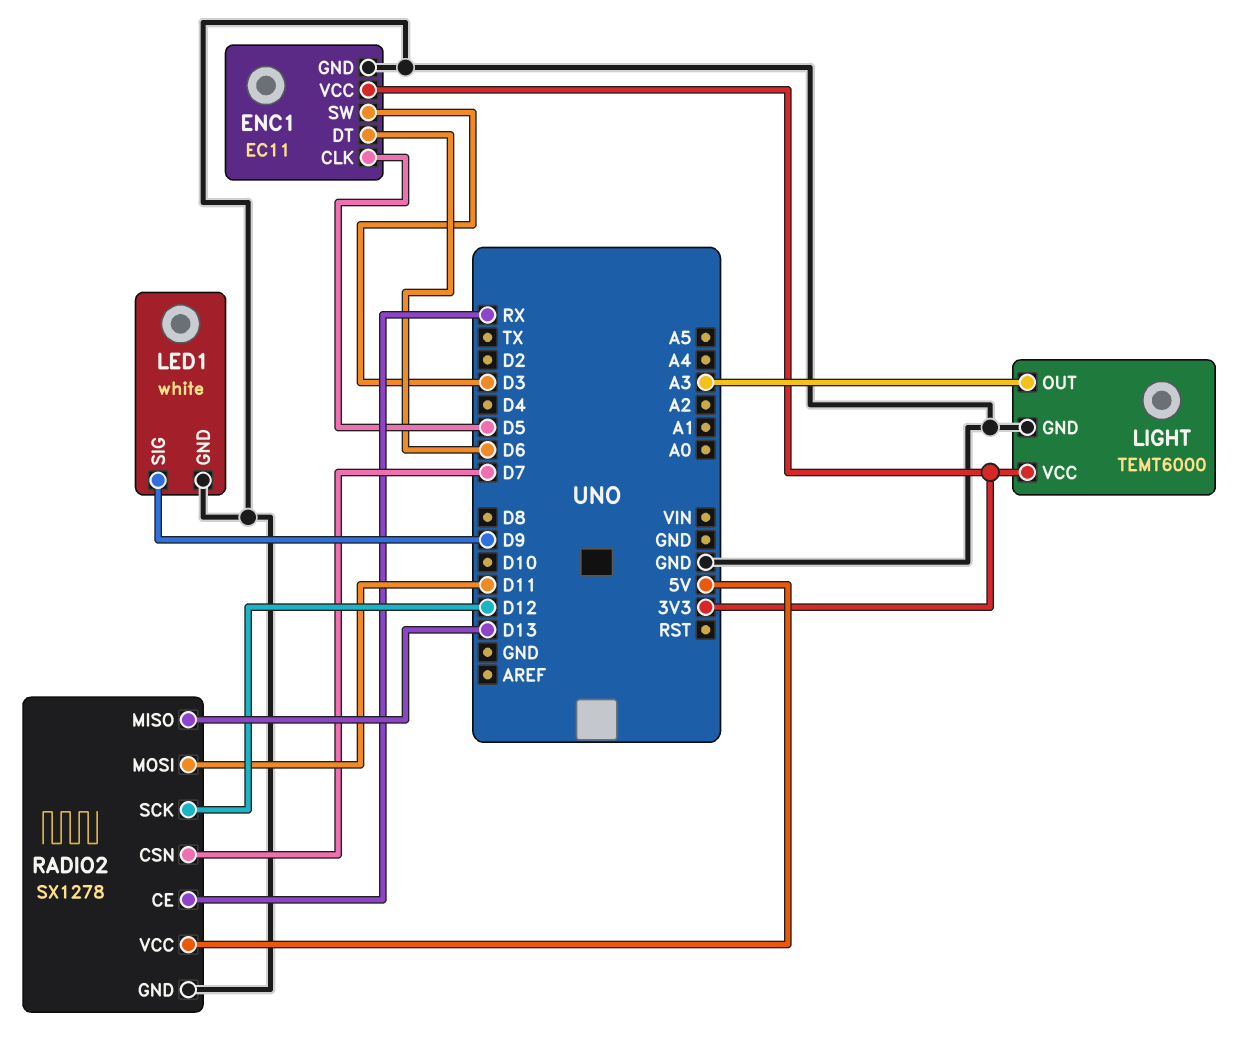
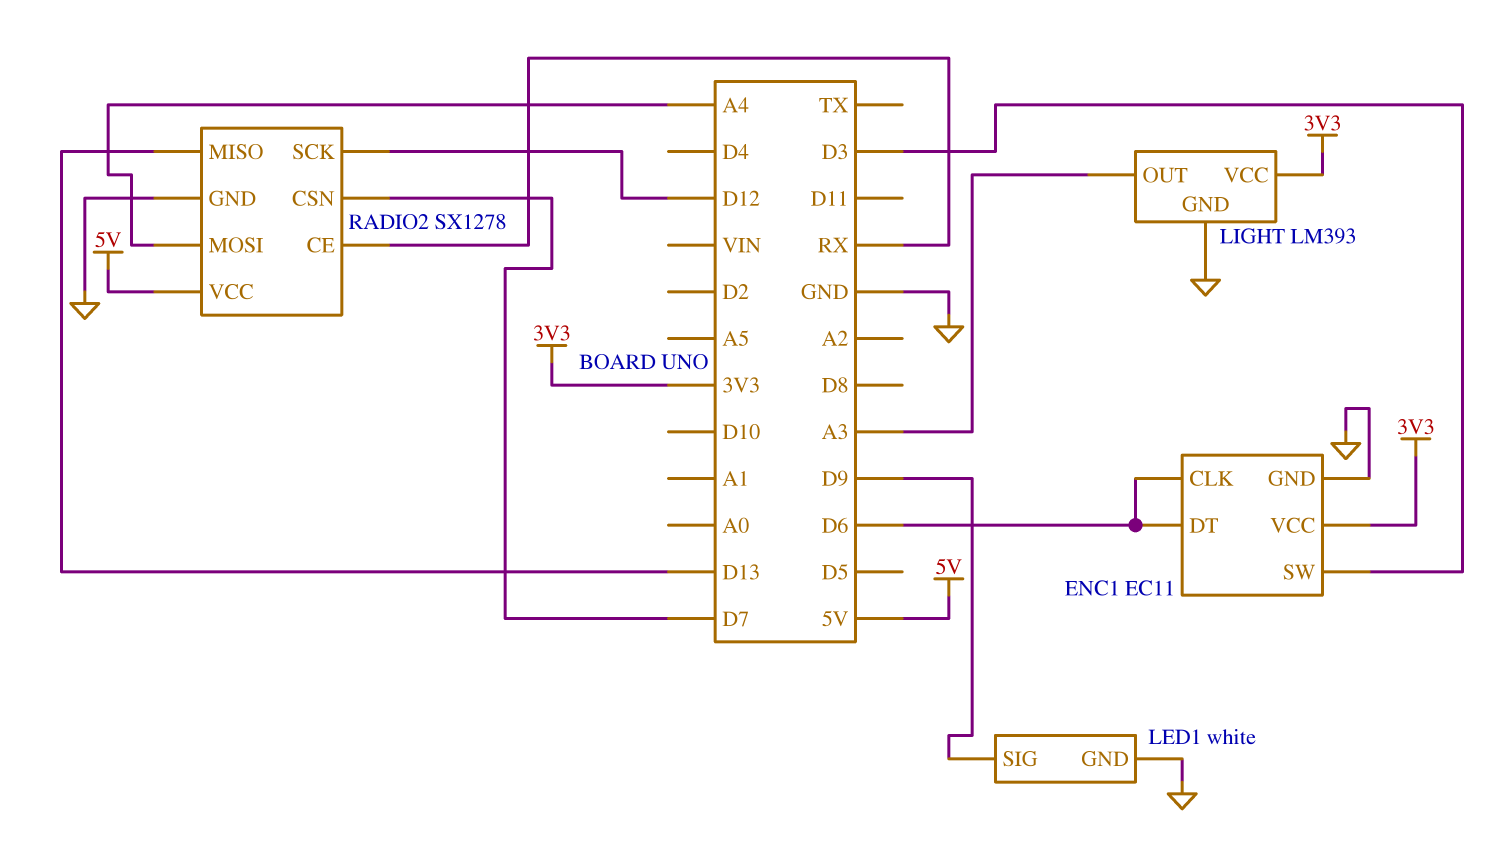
ENC1 pin CLK: D5 -> D6
LIGHT: TEMT6000 -> LM393
RADIO2 pin MOSI: D11 -> A4

